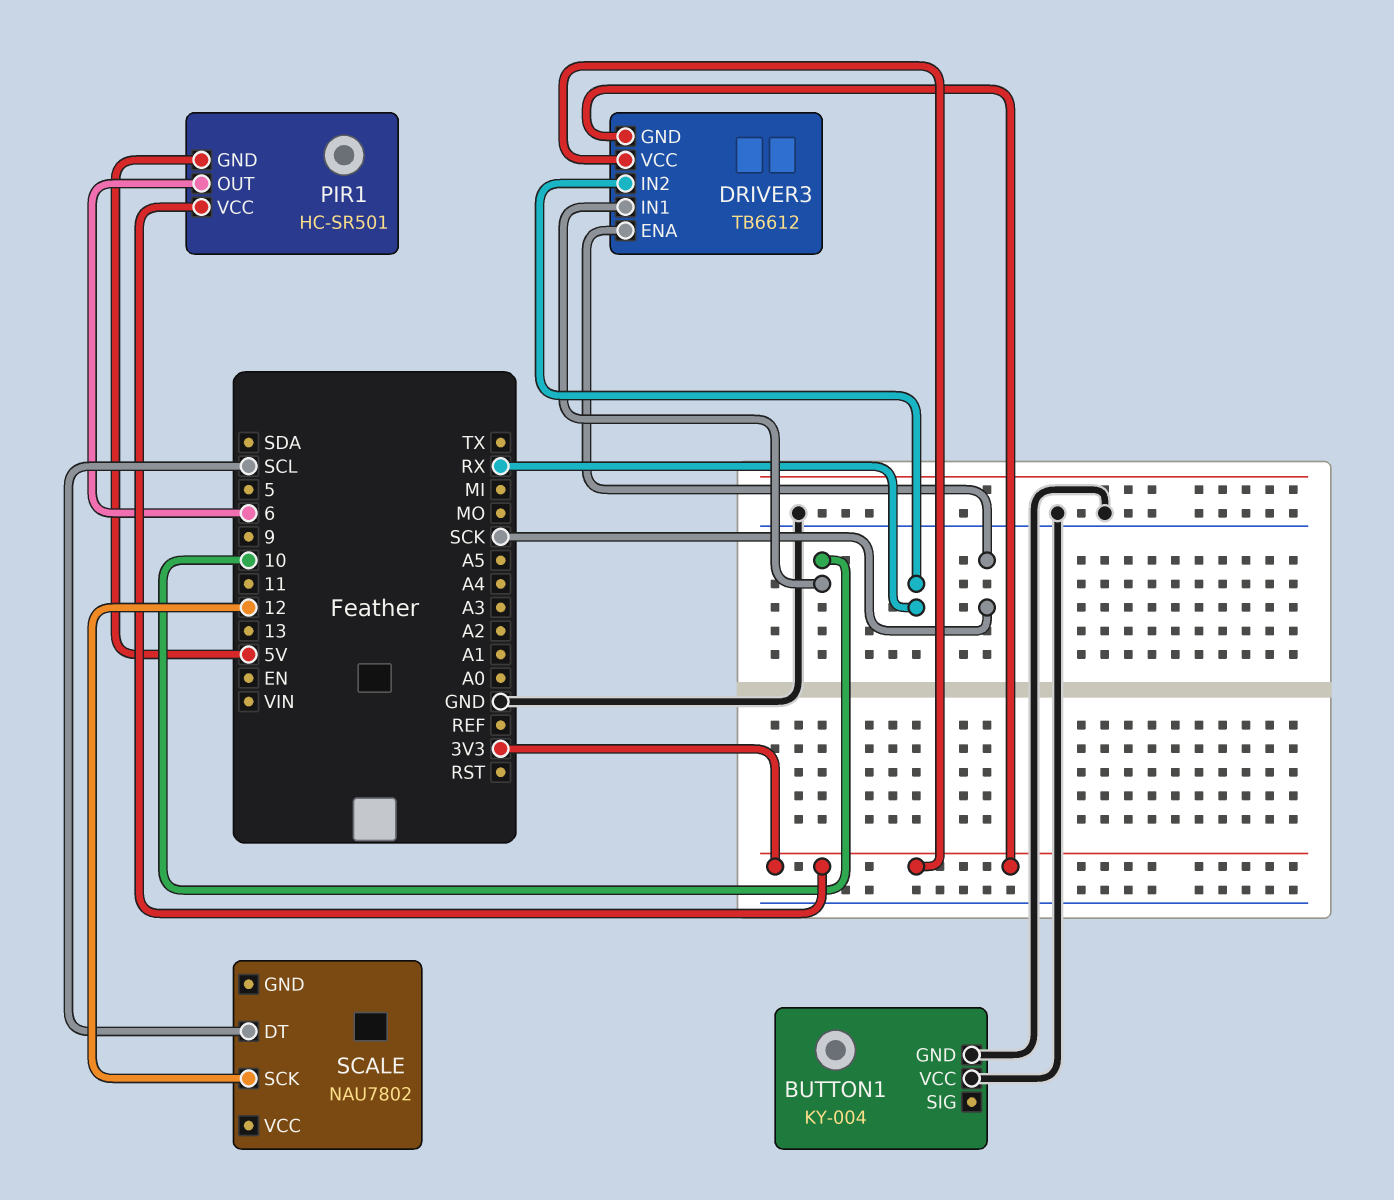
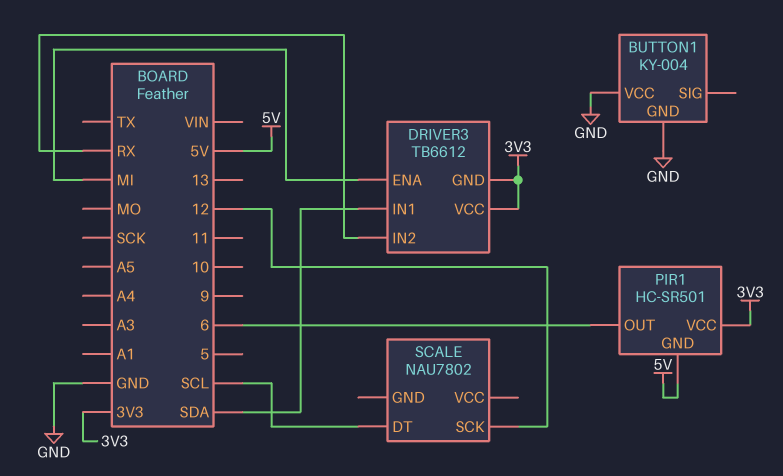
DRIVER3 pin ENA: SCK -> MI
DRIVER3 pin IN1: 10 -> SDA

